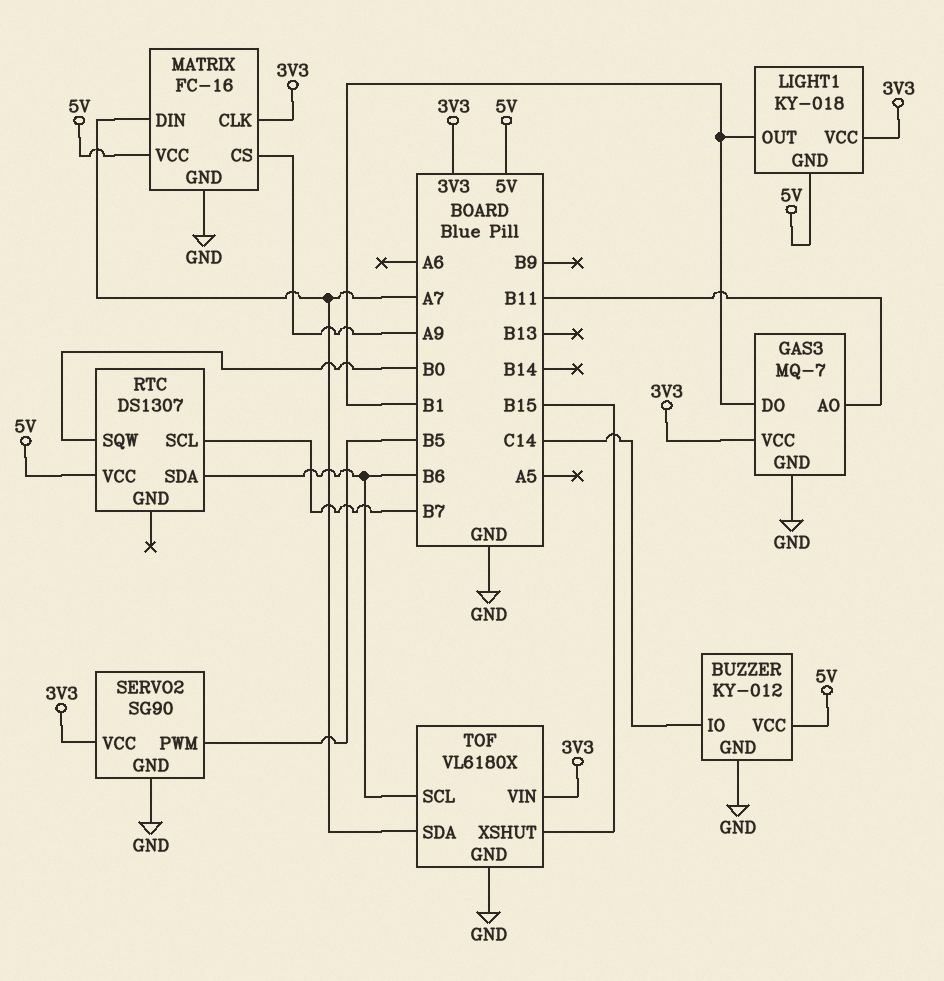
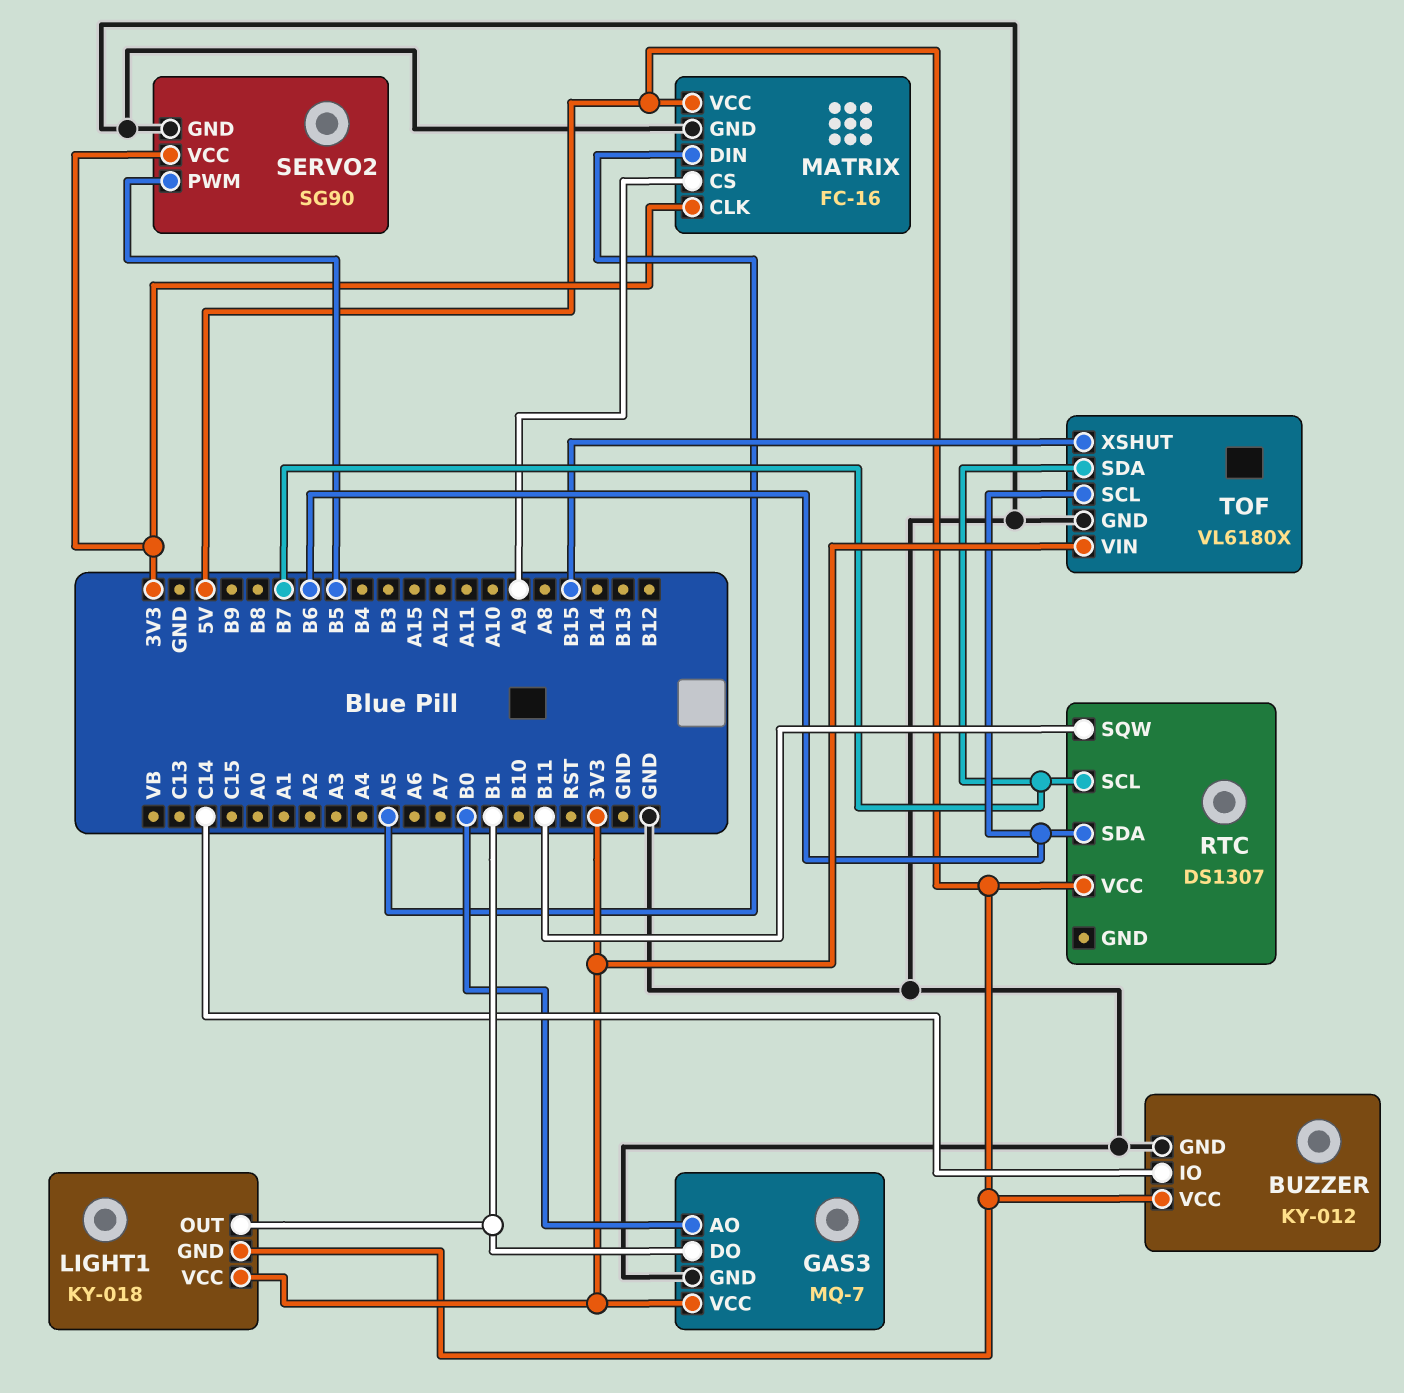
GAS3 pin AO: B11 -> B0
MATRIX pin DIN: A7 -> A5
RTC pin SQW: B0 -> B11
TOF pin SDA: A7 -> B7

